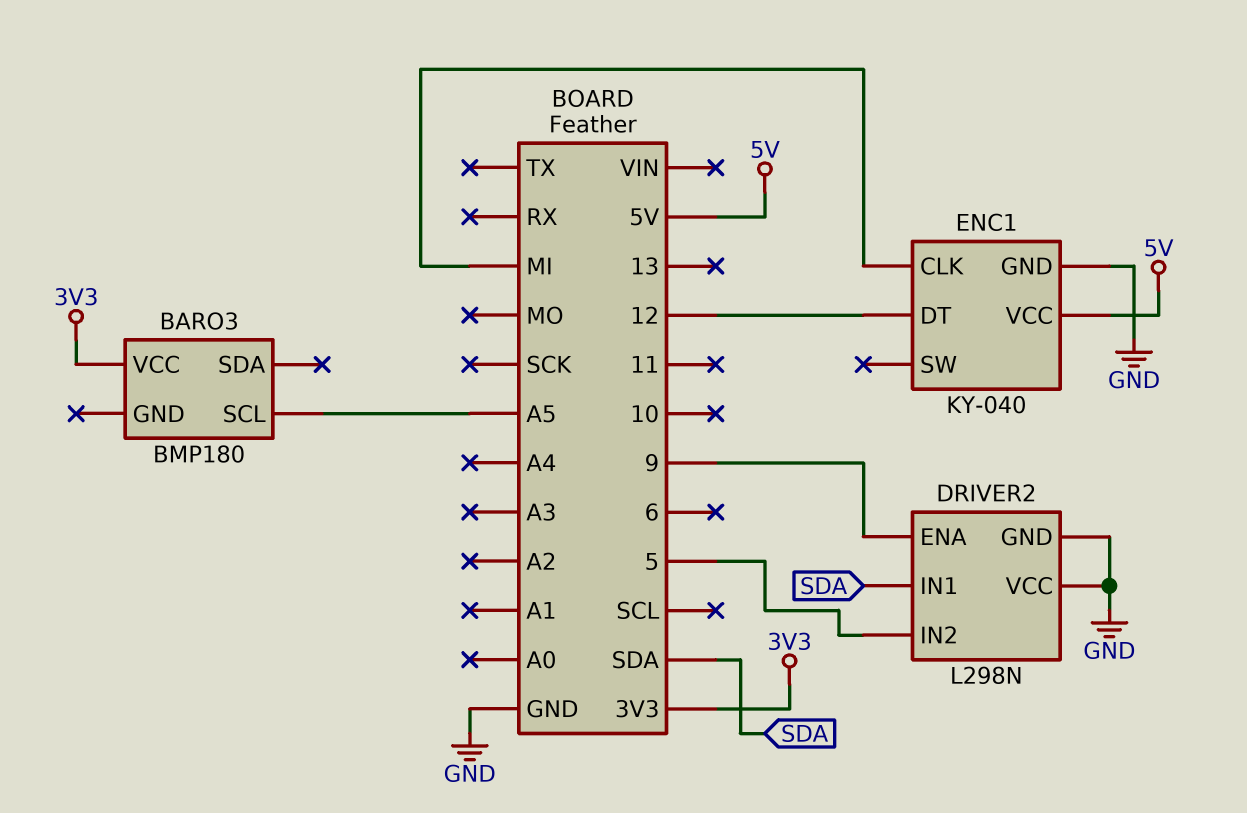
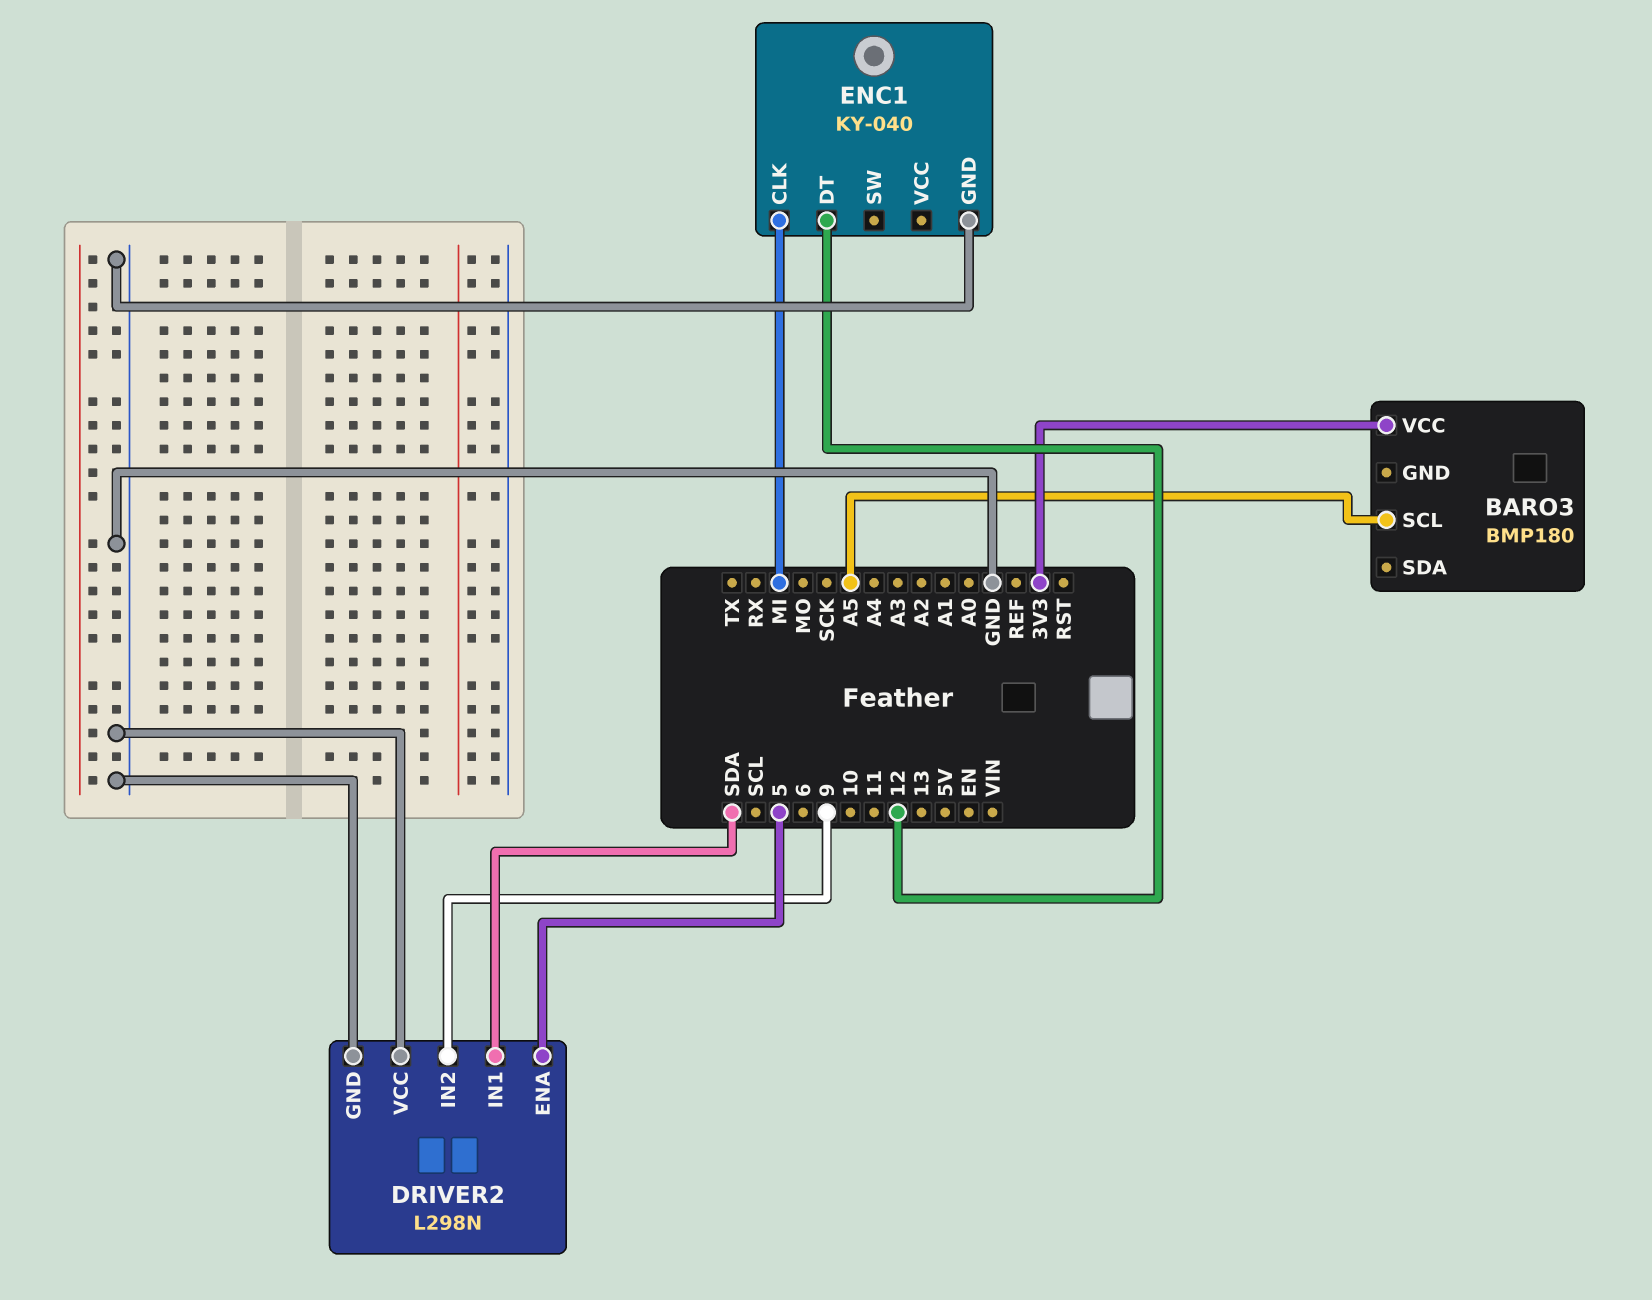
DRIVER2 pin ENA: 9 -> 5
DRIVER2 pin IN2: 5 -> 9
ENC1 pin VCC: 5V -> none

